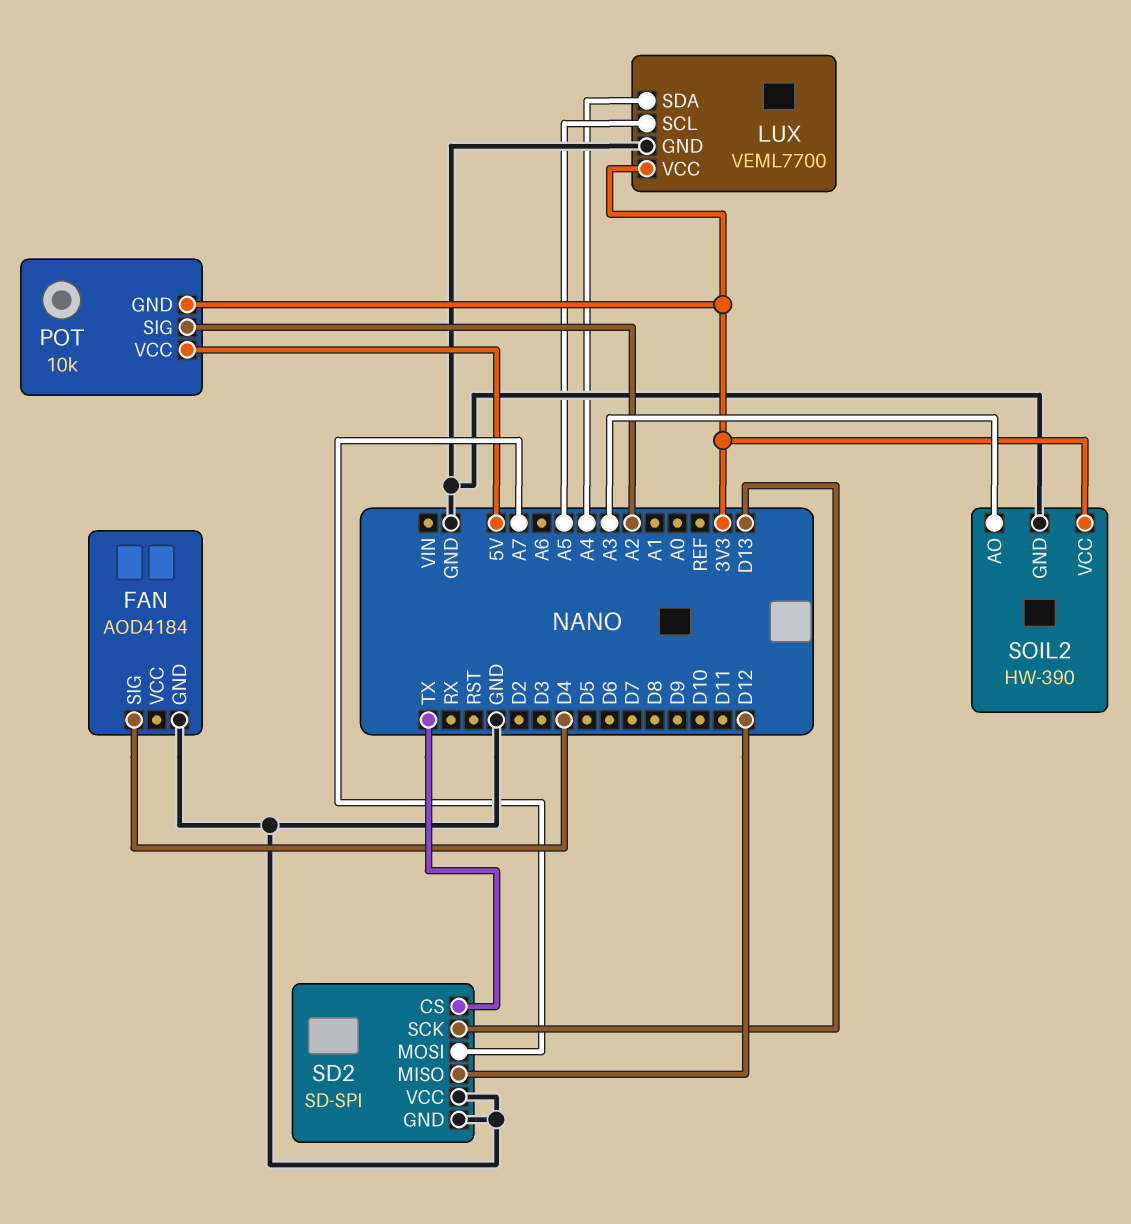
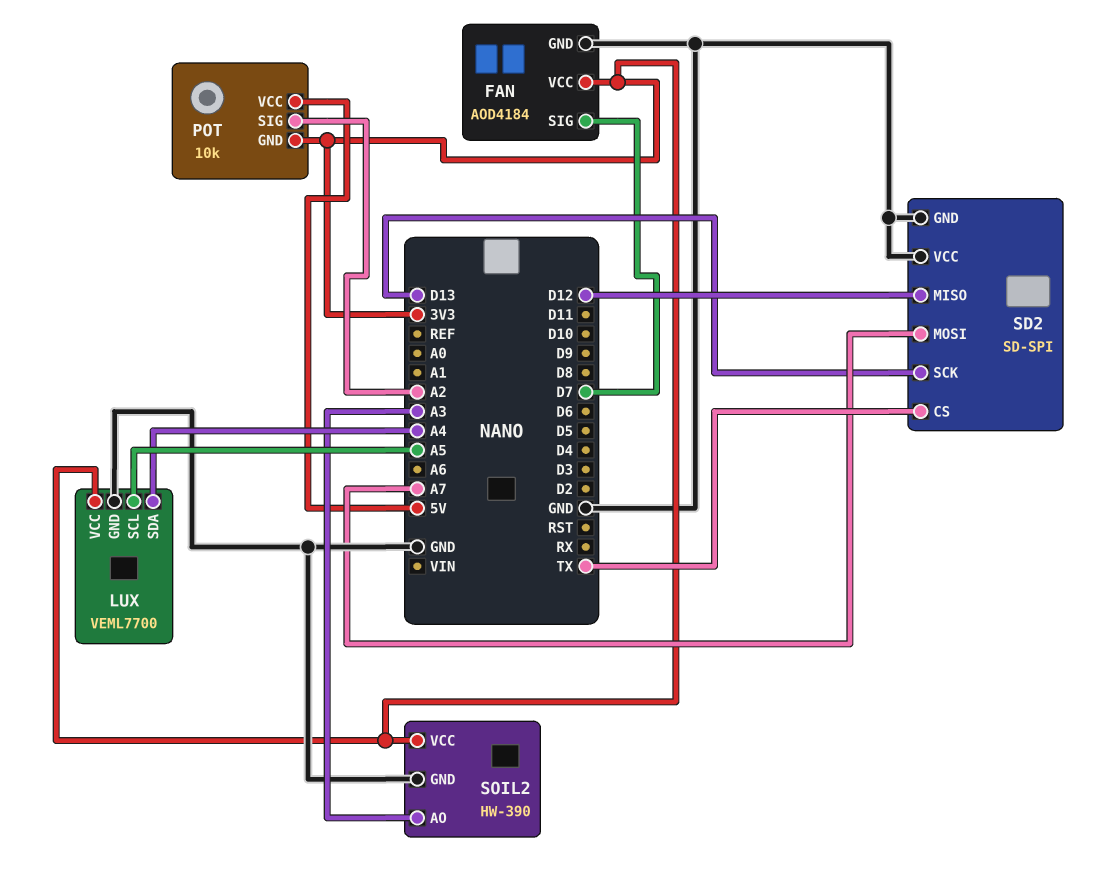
FAN pin SIG: D4 -> D7
FAN pin VCC: none -> 3V3

